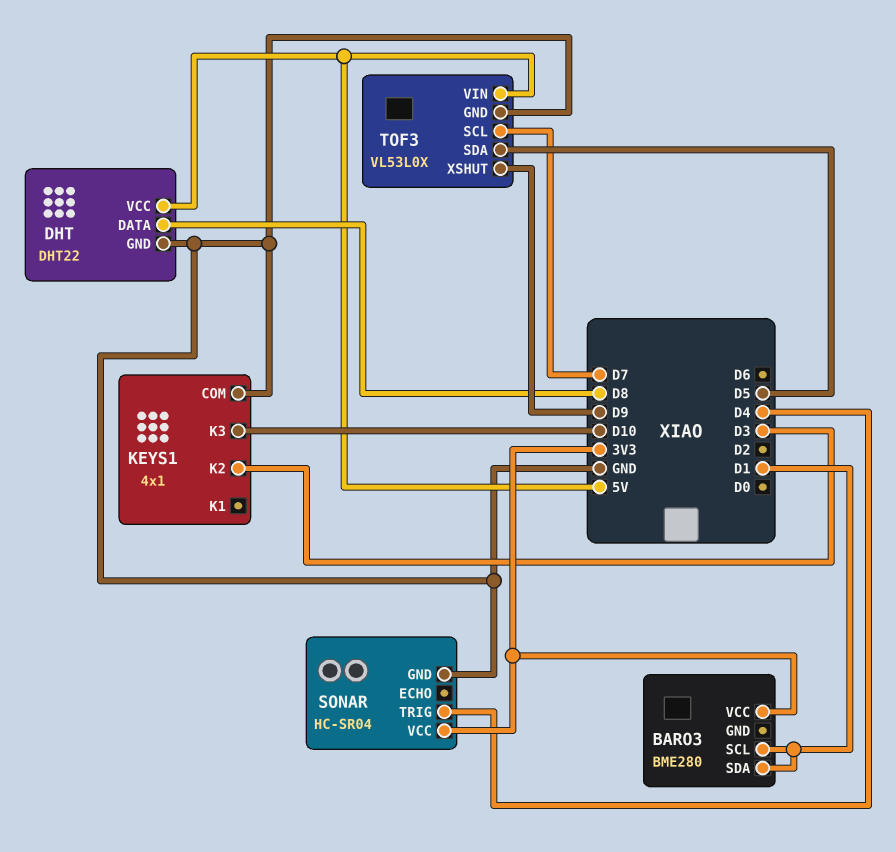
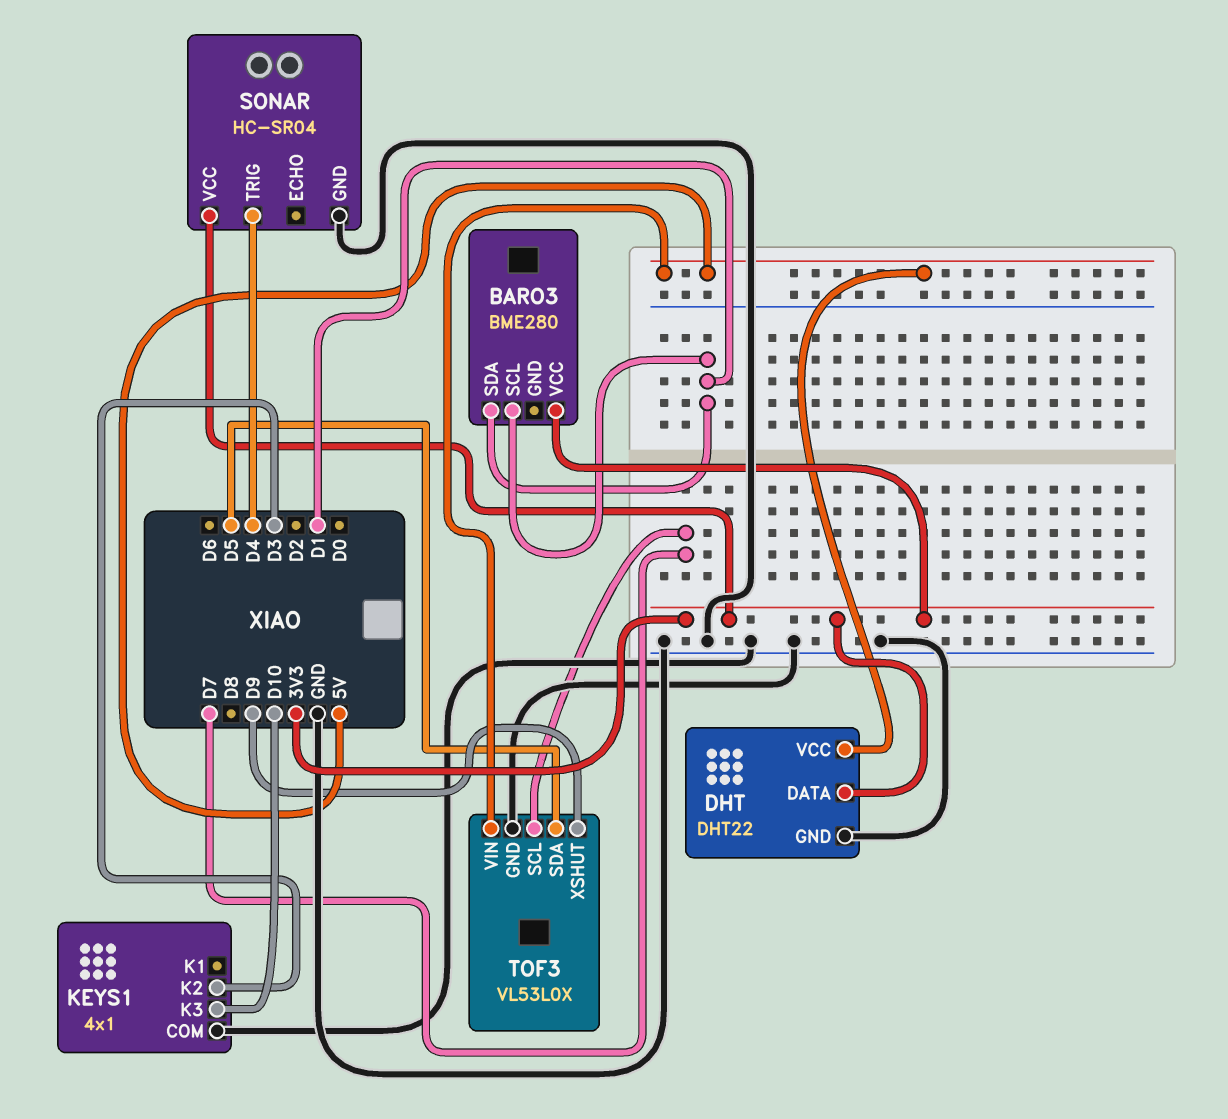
DHT pin DATA: D8 -> 3V3

